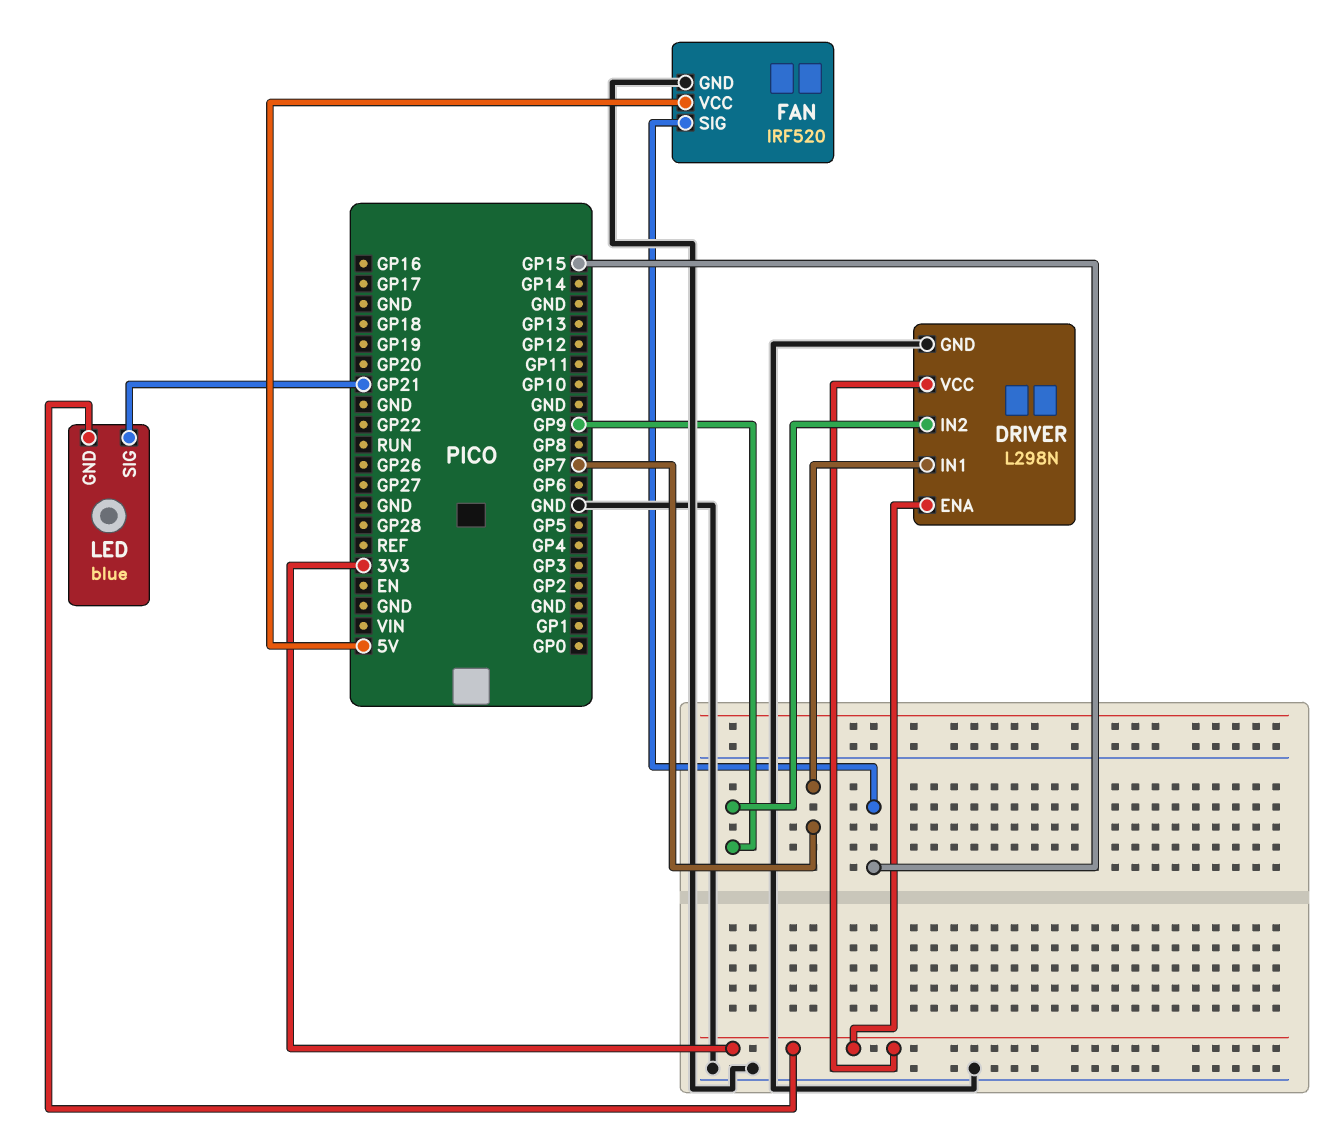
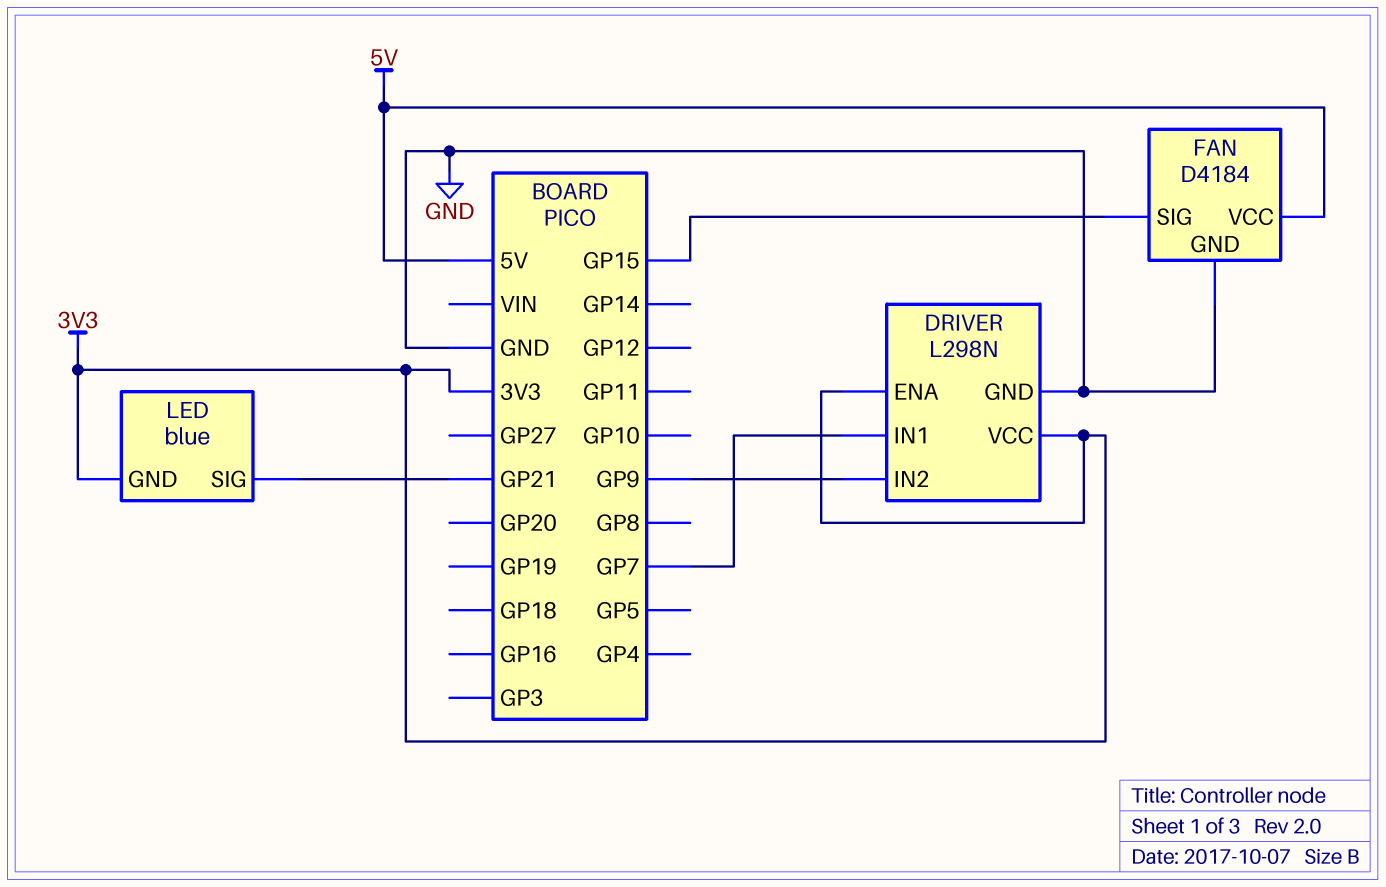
FAN: IRF520 -> D4184

